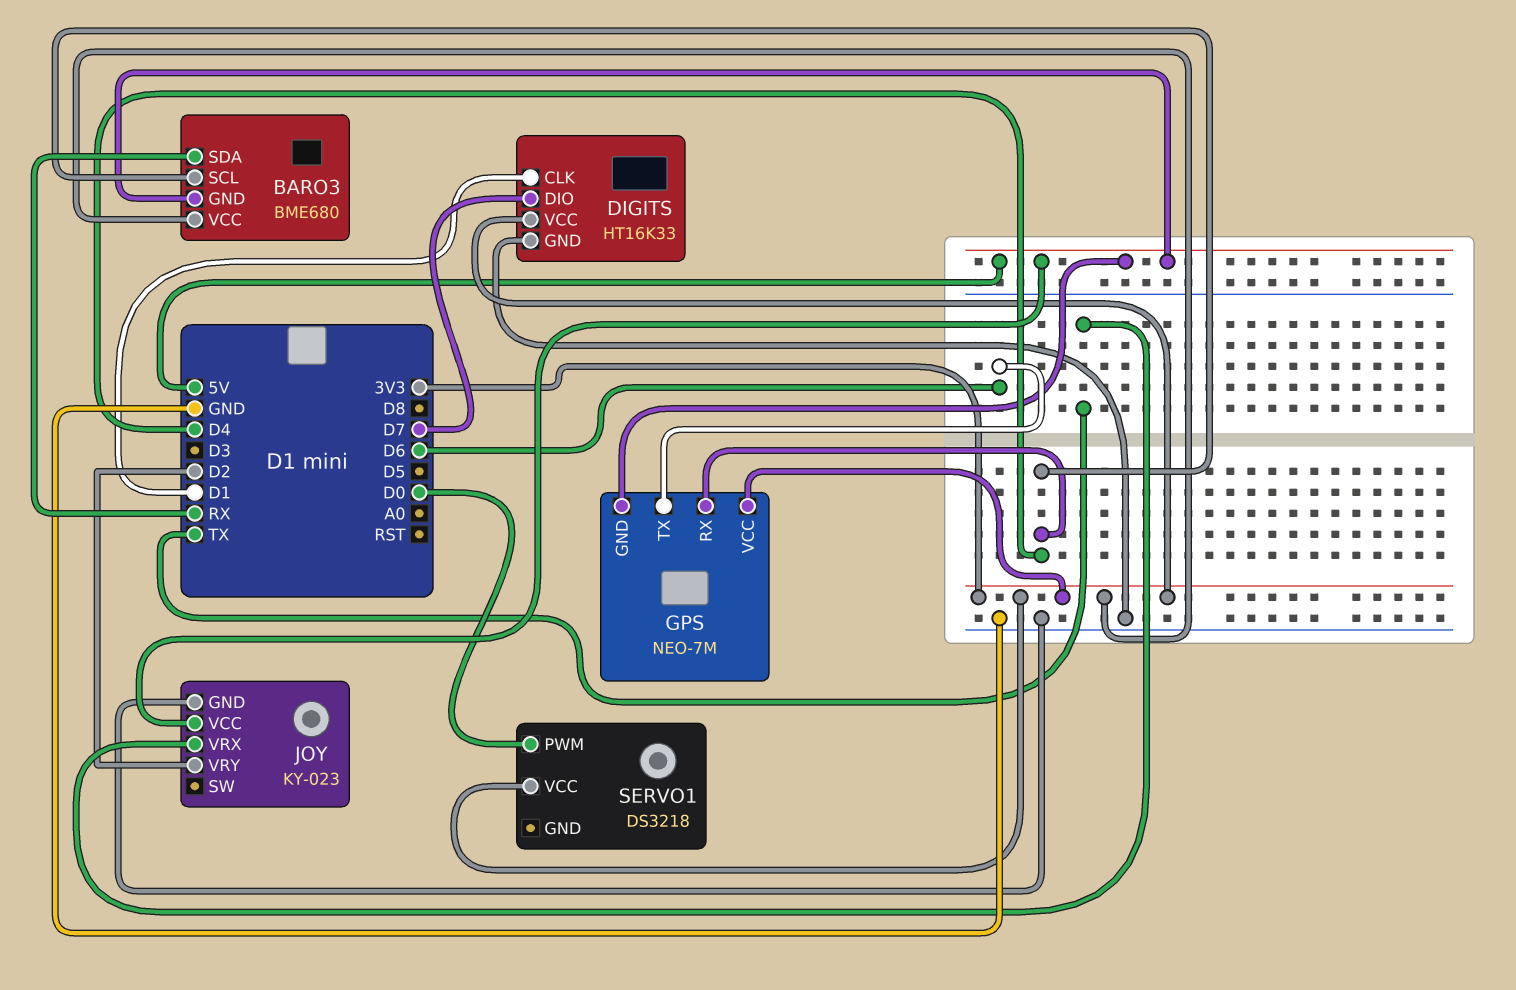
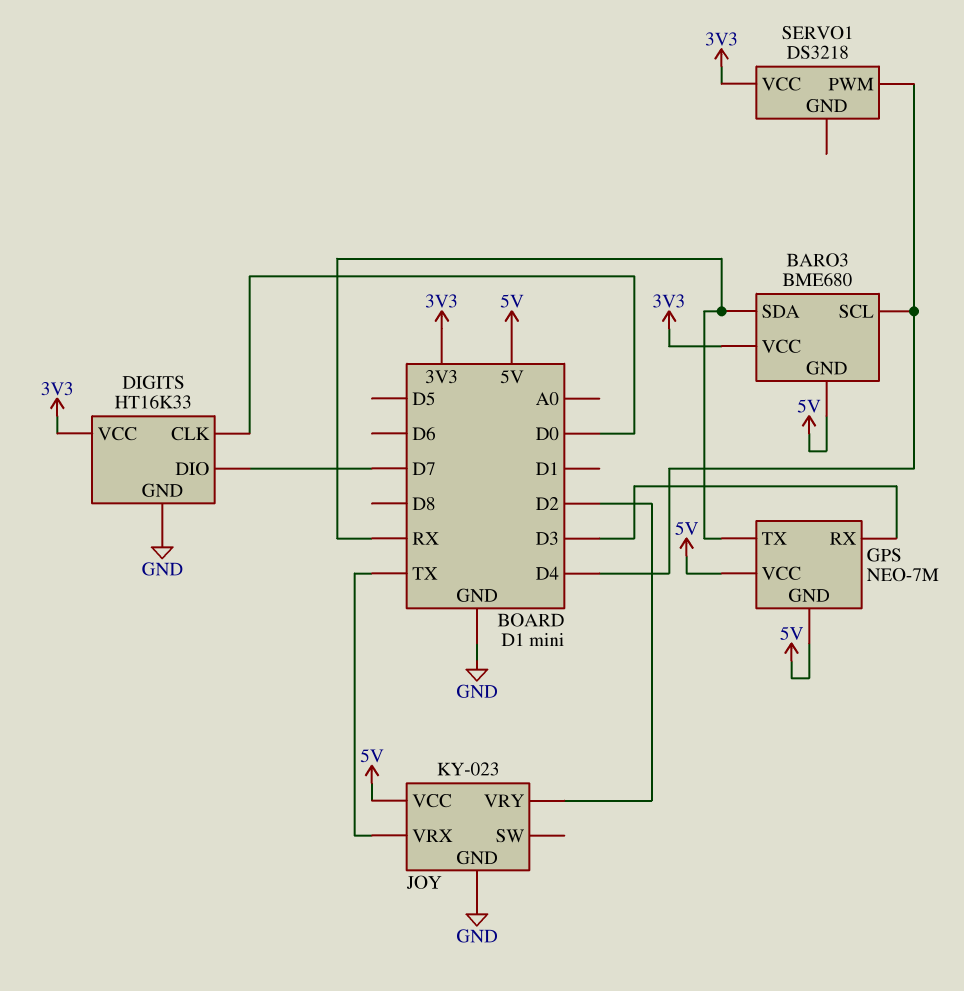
DIGITS pin CLK: D1 -> D0
GPS pin RX: D4 -> D3
GPS pin TX: D6 -> RX
GPS pin VCC: 3V3 -> 5V
SERVO1 pin PWM: D0 -> D4

